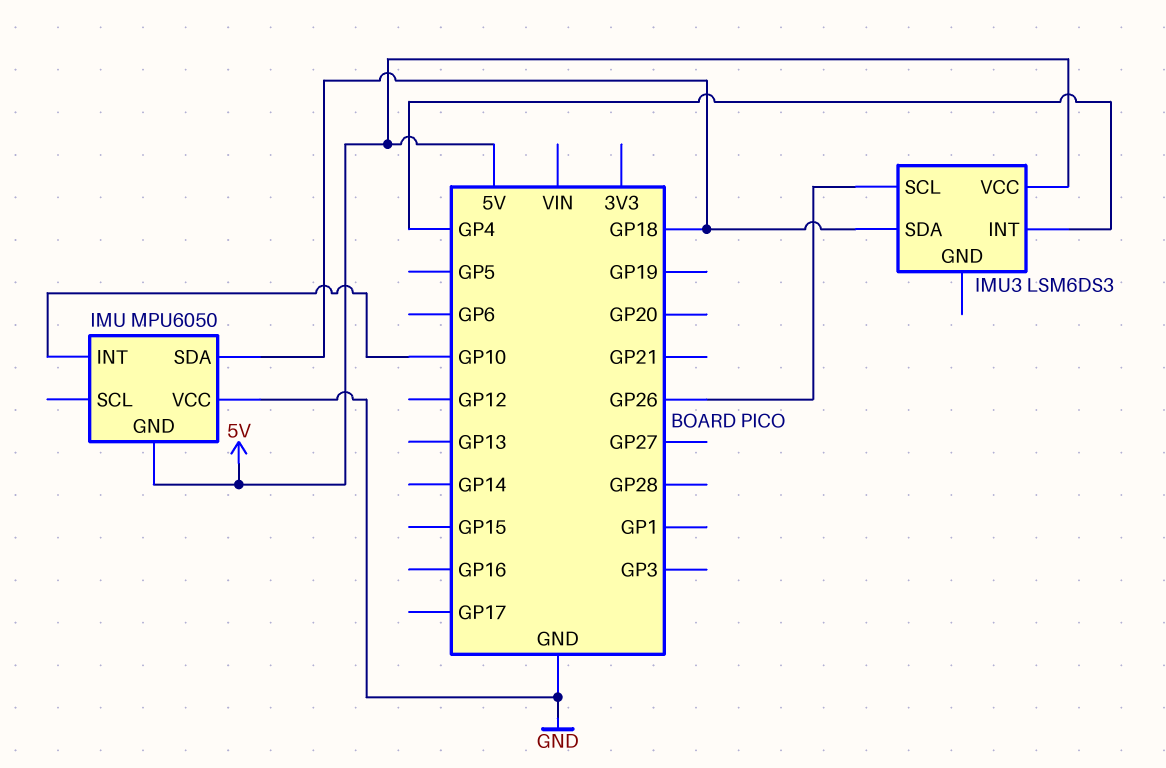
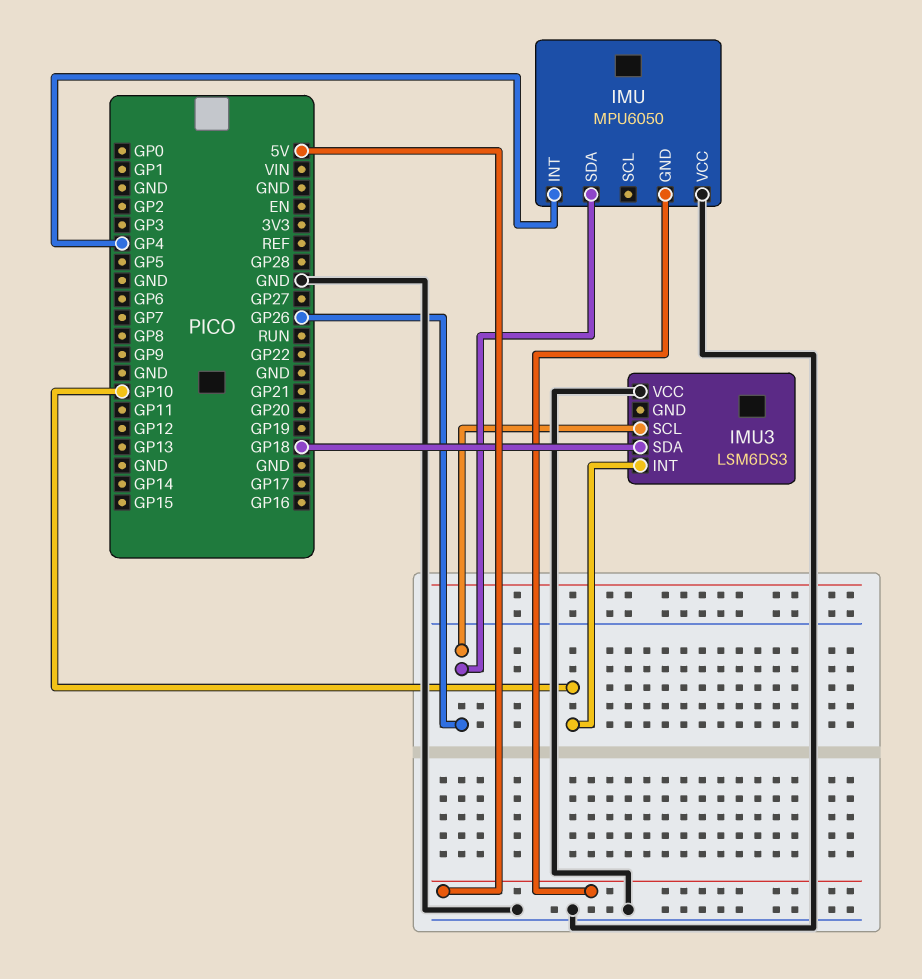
IMU pin INT: GP10 -> GP4
IMU pin SDA: GP18 -> GP26
IMU3 pin INT: GP4 -> GP10
IMU3 pin VCC: 5V -> GND

